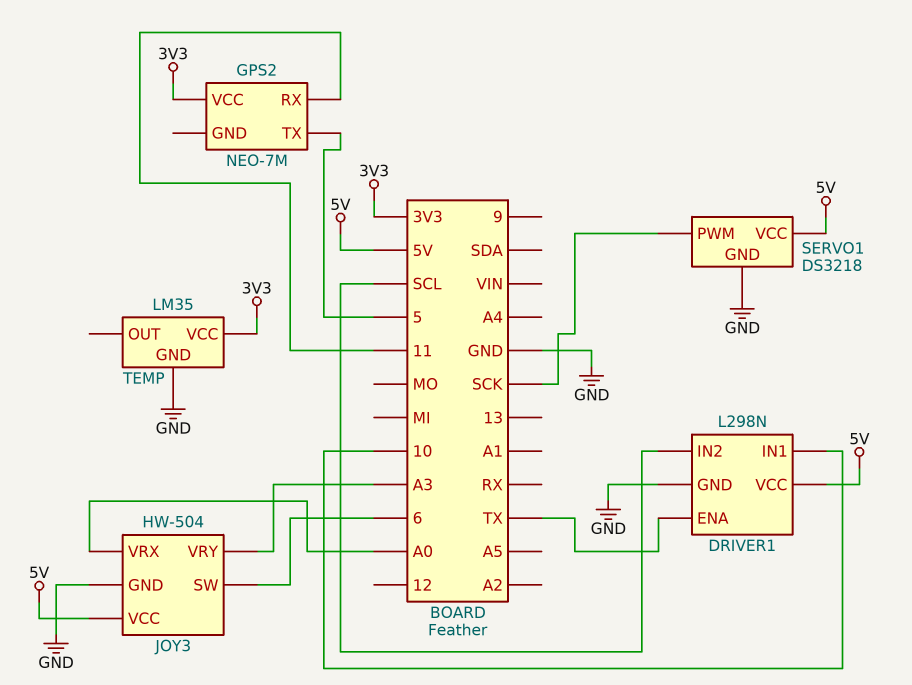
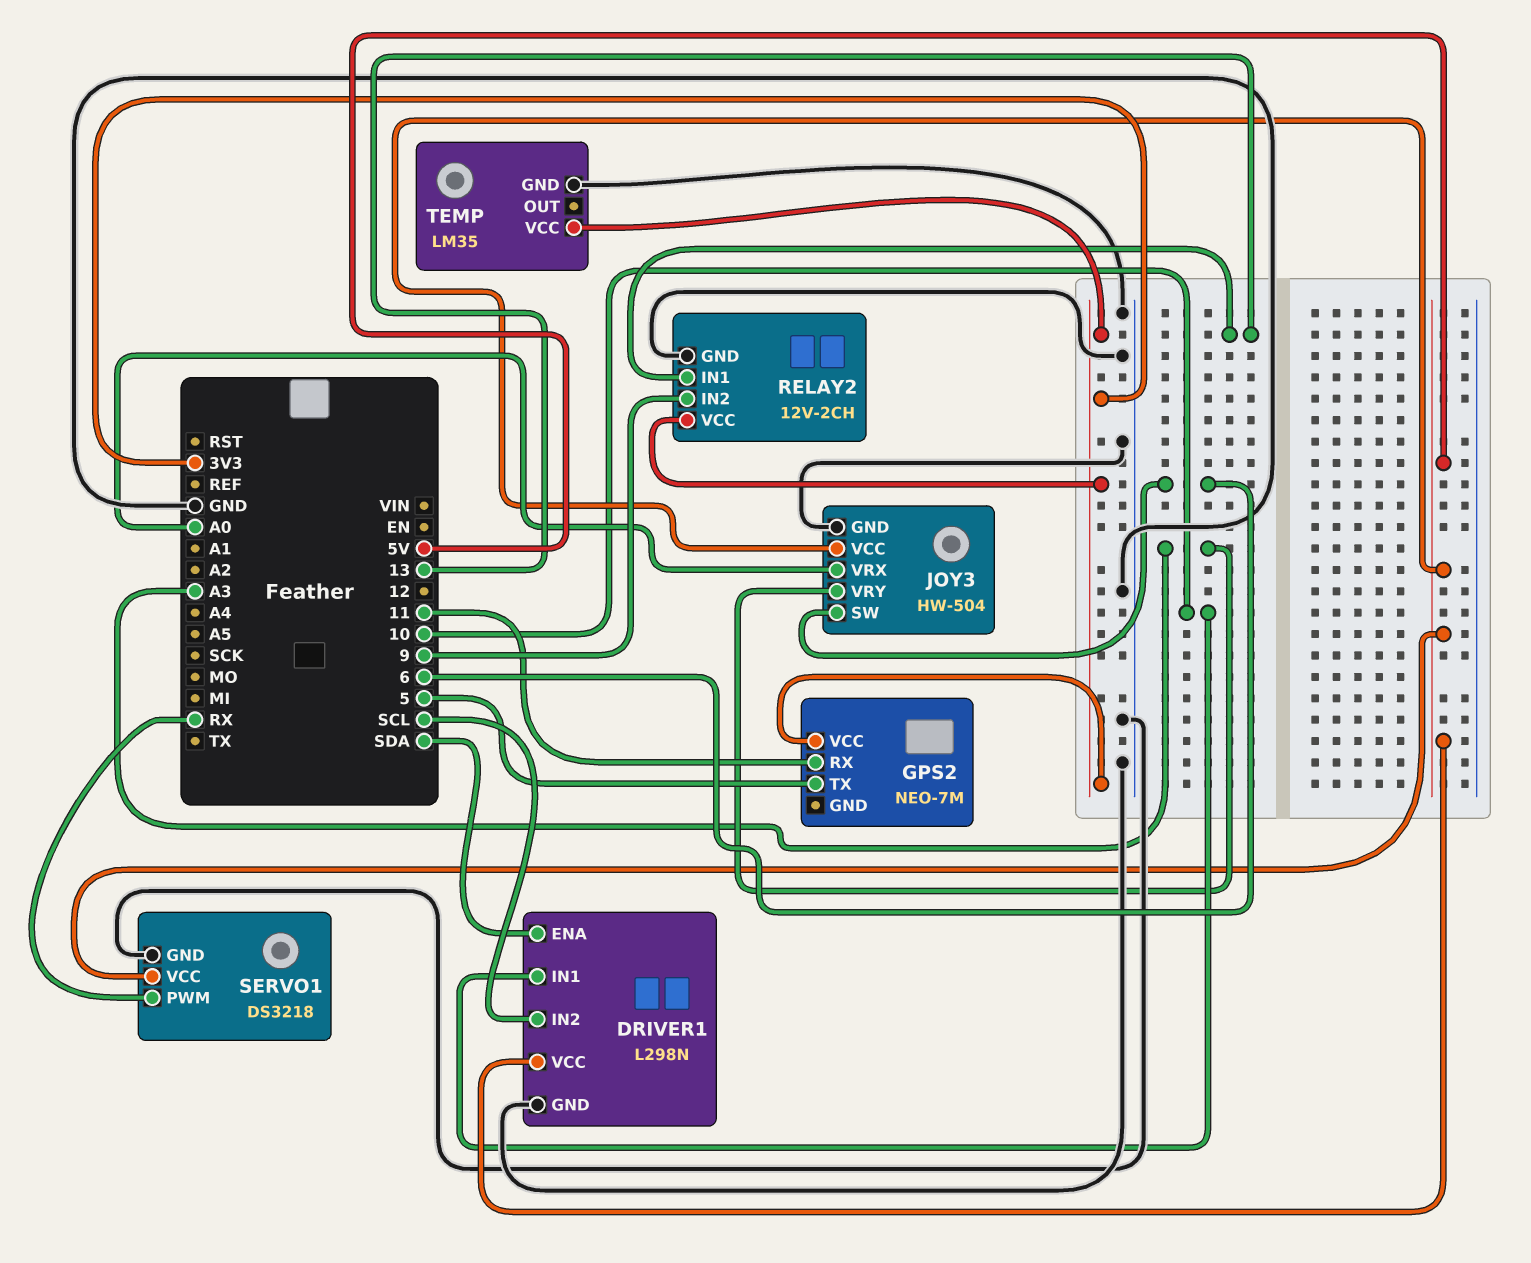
DRIVER1 pin ENA: TX -> SDA
RELAY2: none -> 12V-2CH
RELAY2 pin GND: none -> GND
RELAY2 pin IN1: none -> 13
RELAY2 pin IN2: none -> 9
RELAY2 pin VCC: none -> 3V3
SERVO1 pin PWM: SCK -> RX

